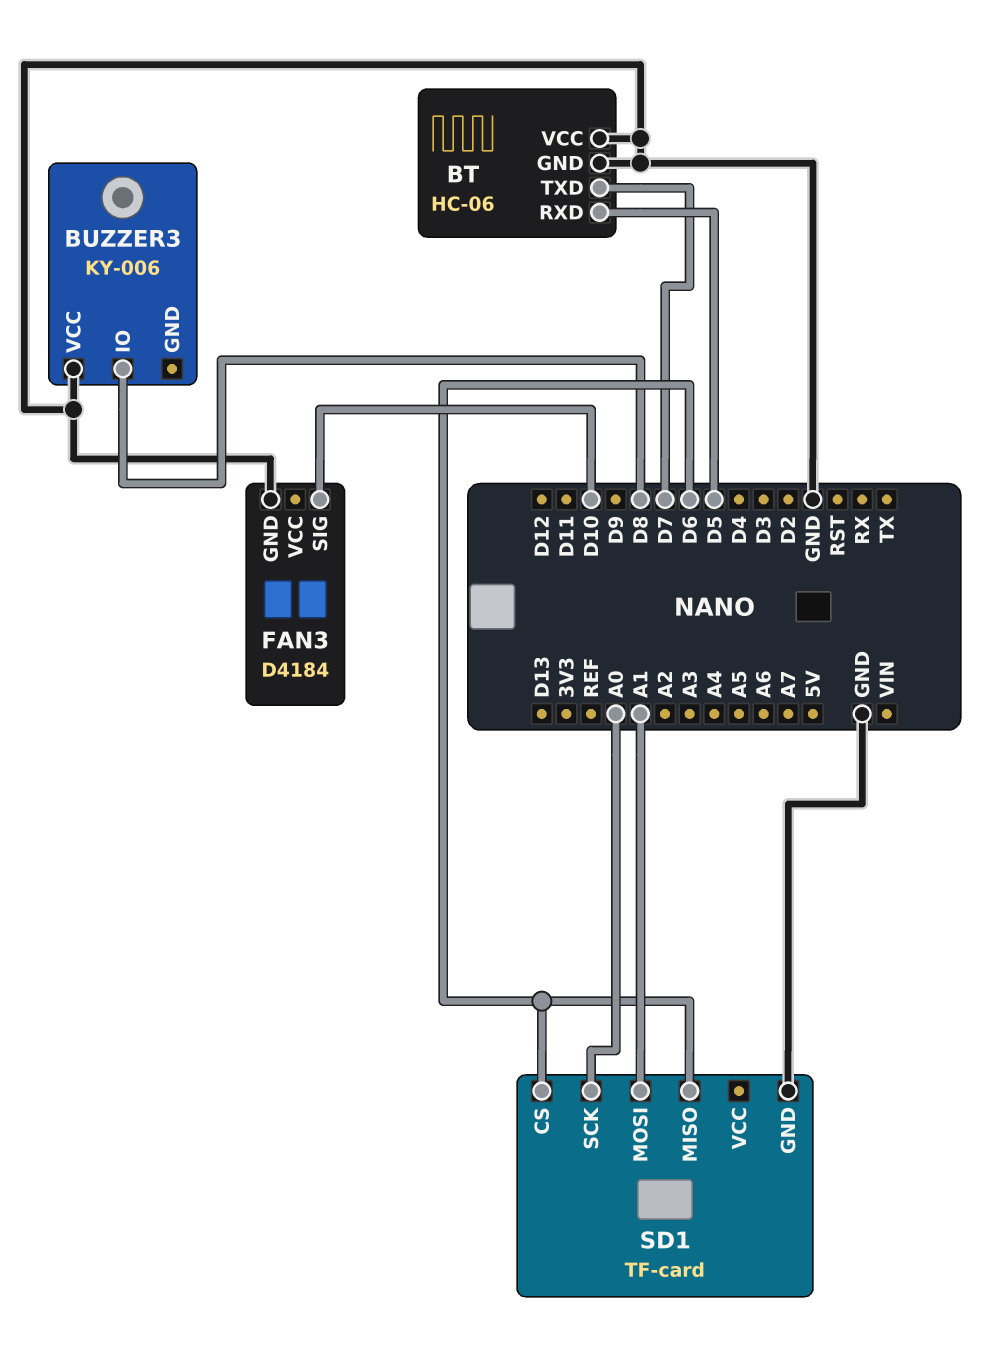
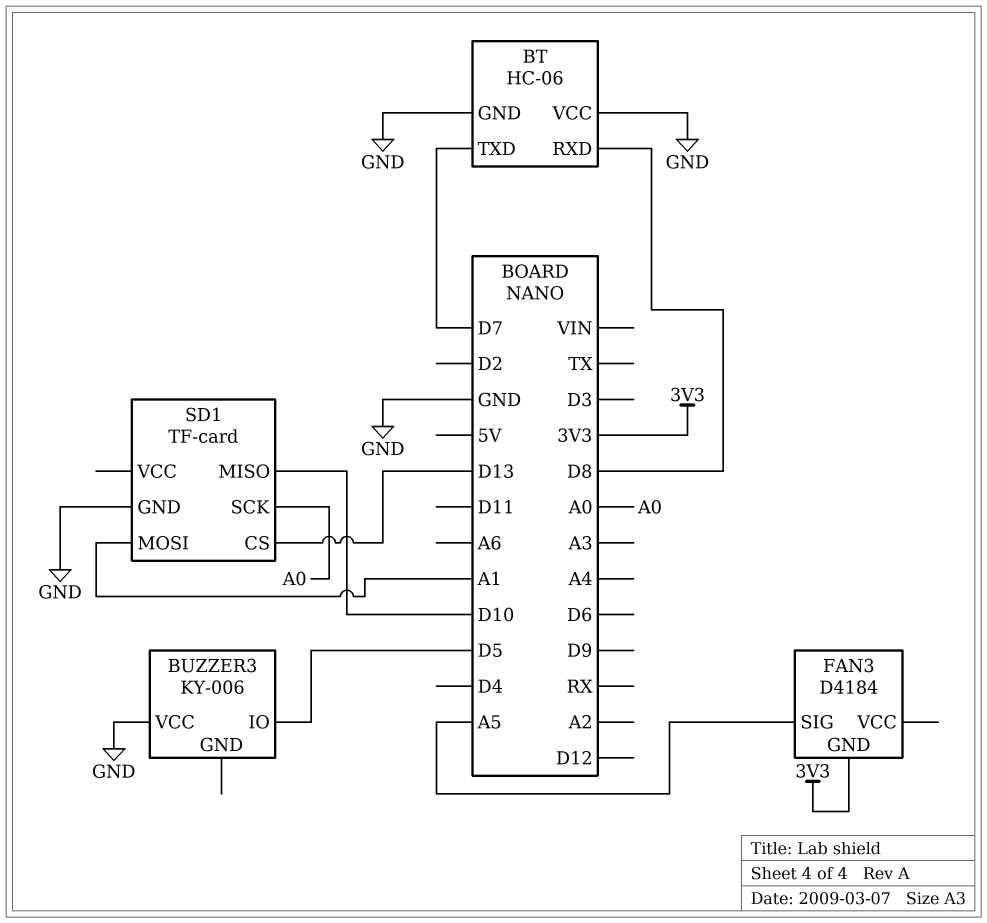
BT pin RXD: D5 -> D8
BUZZER3 pin IO: D8 -> D5
FAN3 pin GND: GND -> 3V3
FAN3 pin SIG: D10 -> A5
SD1 pin CS: D6 -> D13
SD1 pin MISO: D6 -> D10

